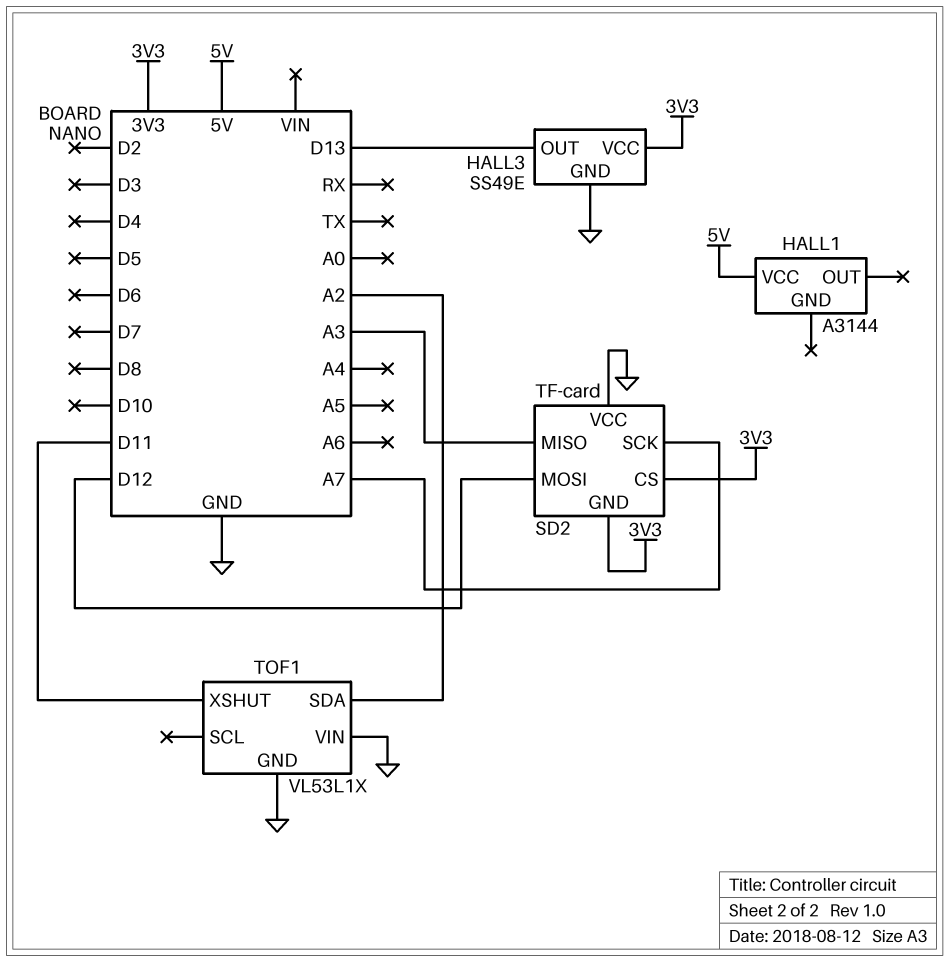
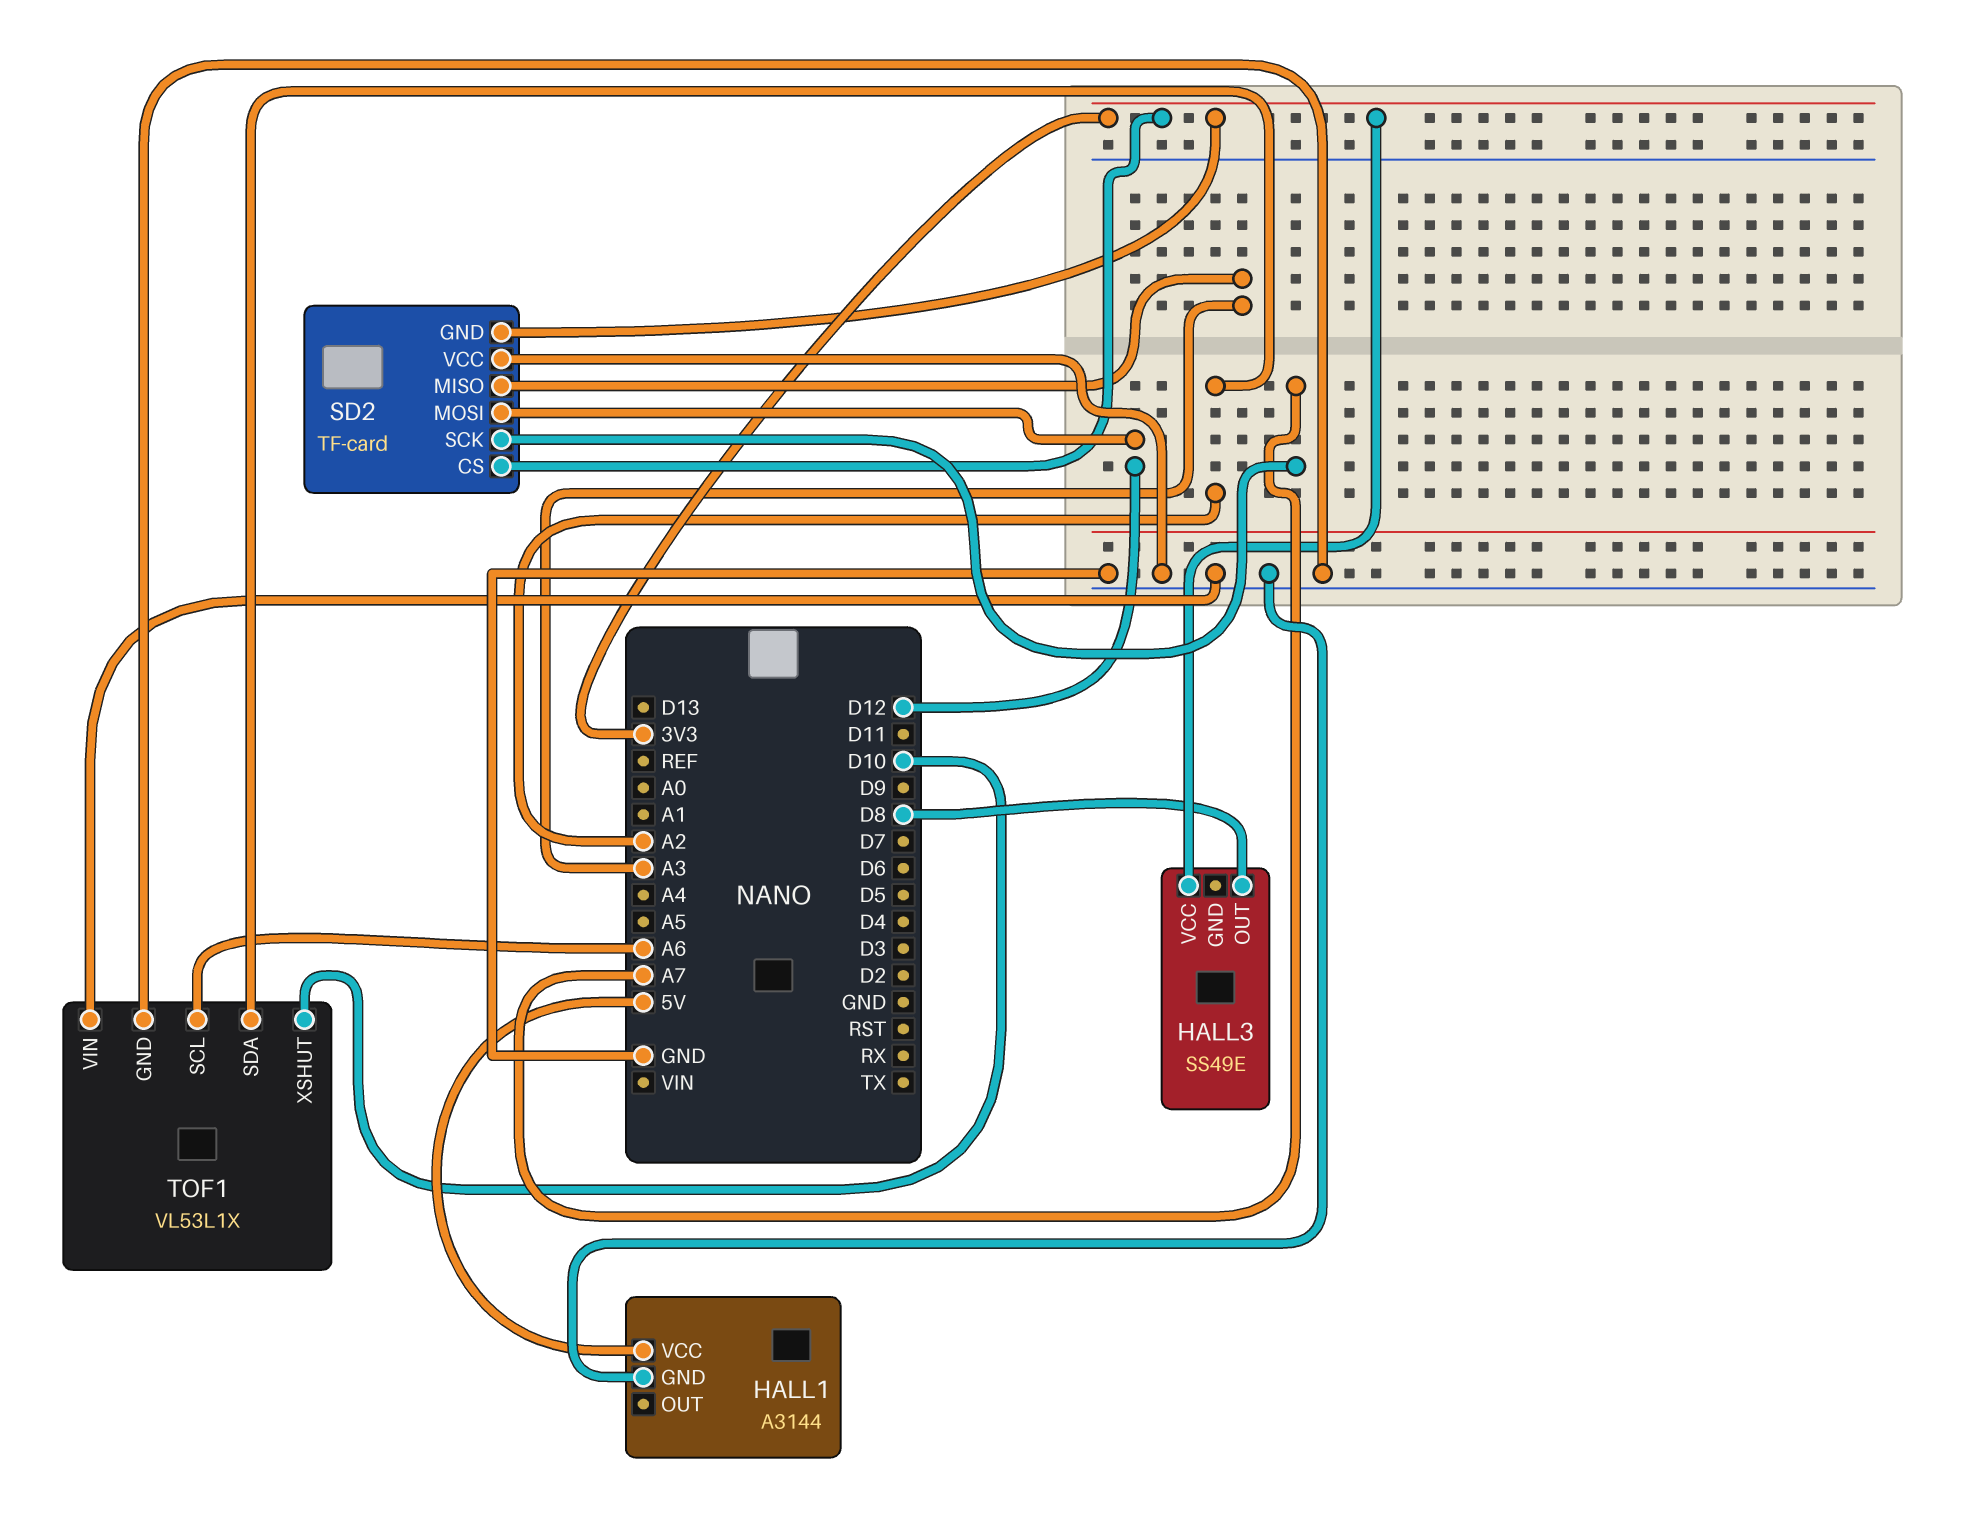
HALL1 pin GND: none -> GND
HALL3 pin GND: GND -> none
HALL3 pin OUT: D13 -> D8
TOF1 pin SCL: none -> A6
TOF1 pin XSHUT: D11 -> D10

